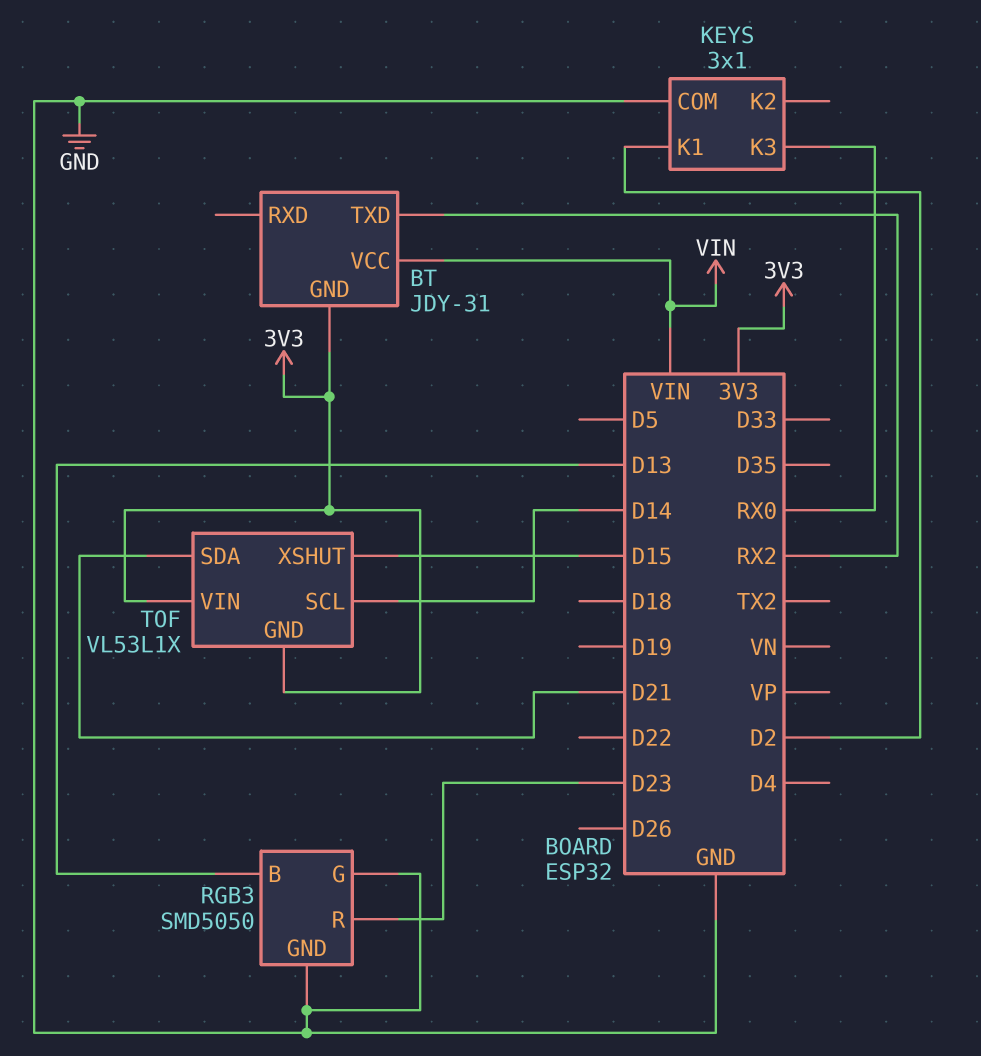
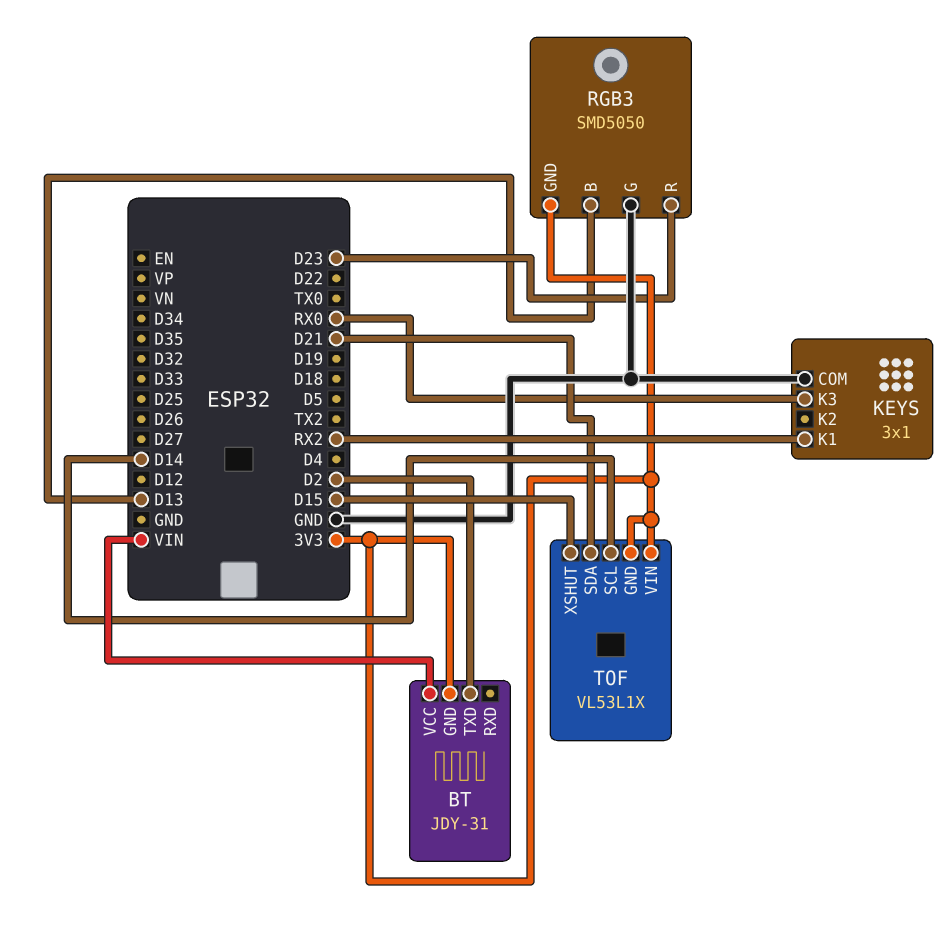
BT pin TXD: RX2 -> D2
KEYS pin K1: D2 -> RX2
RGB3 pin GND: GND -> 3V3

